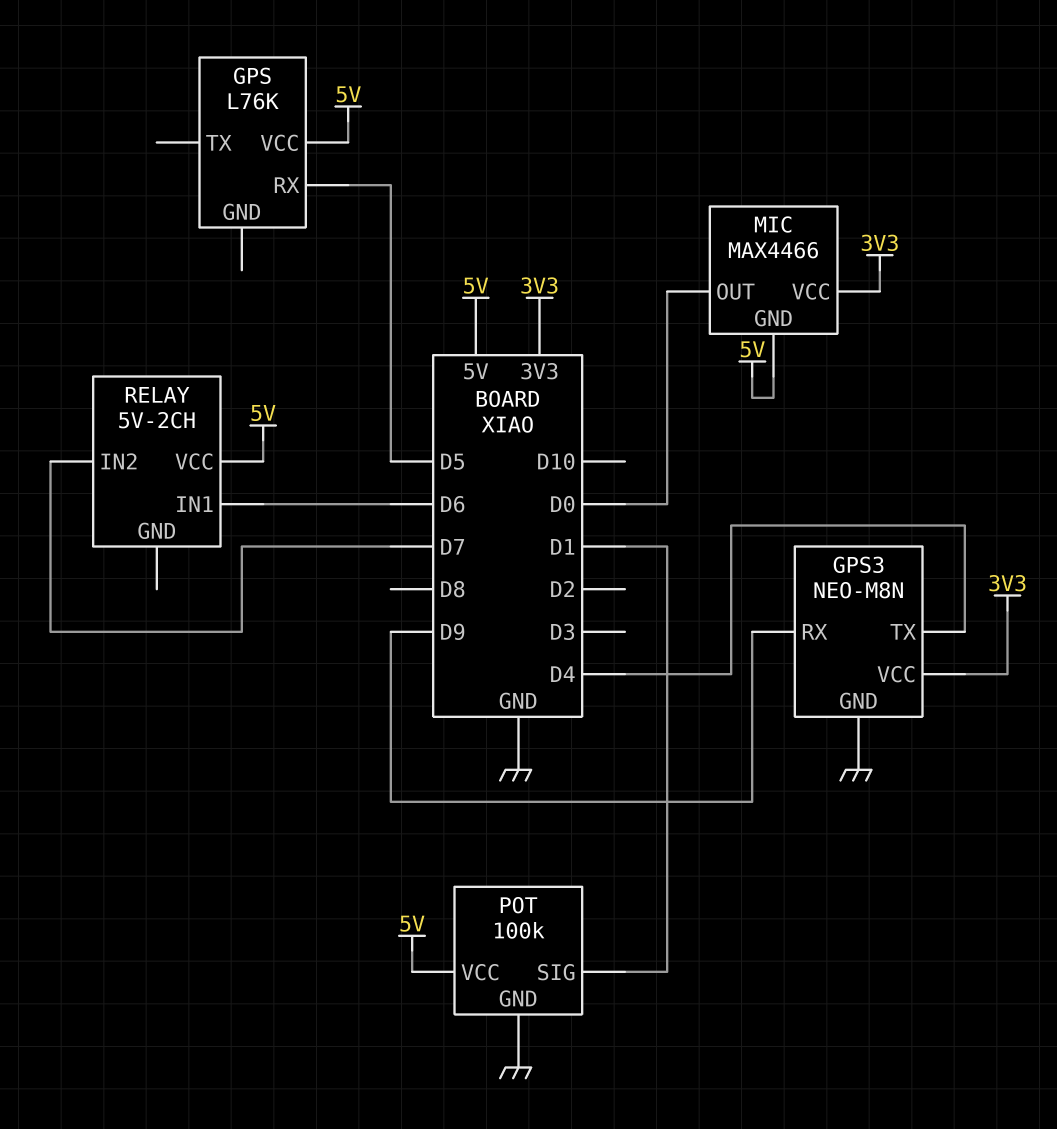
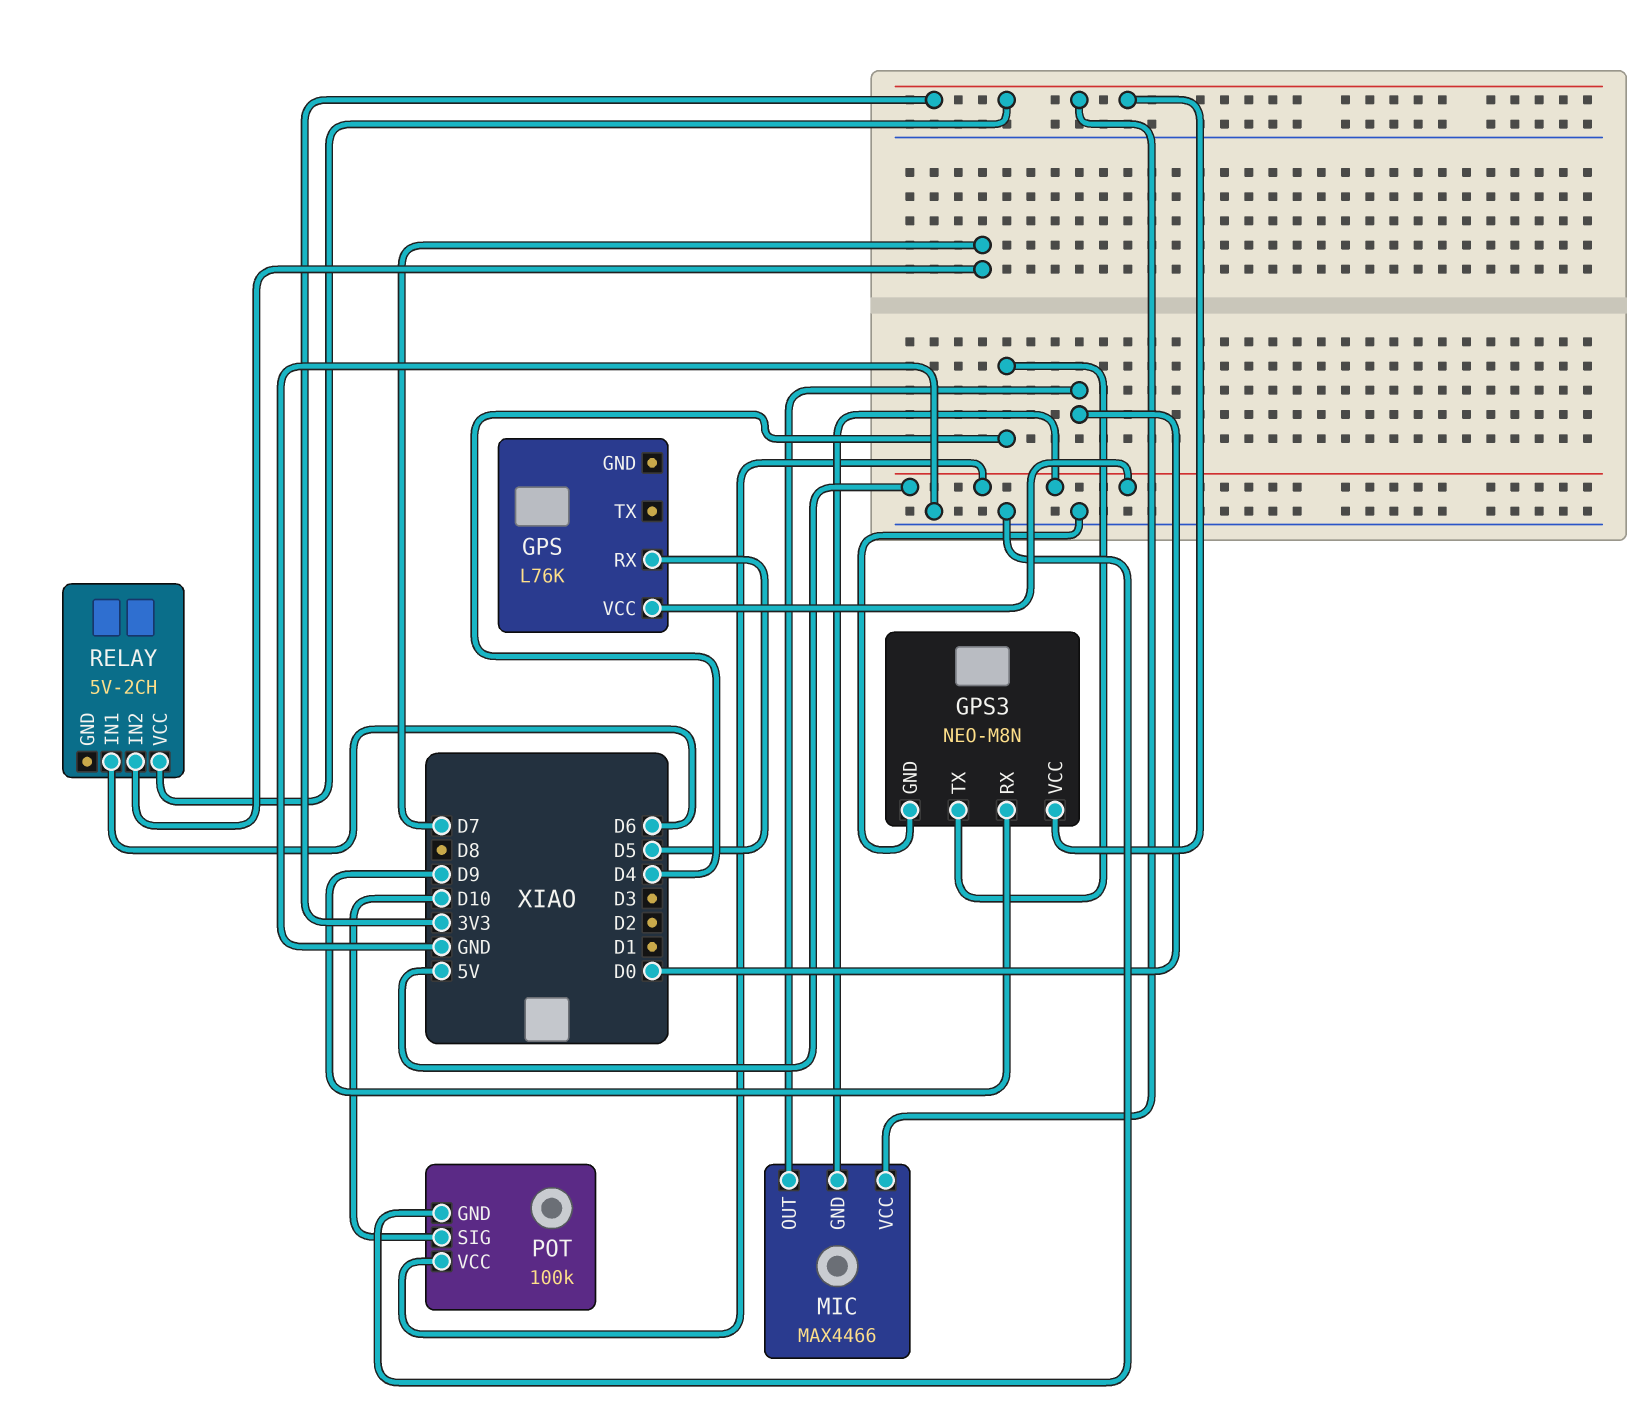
POT pin SIG: D1 -> D10
RELAY pin VCC: 5V -> 3V3

